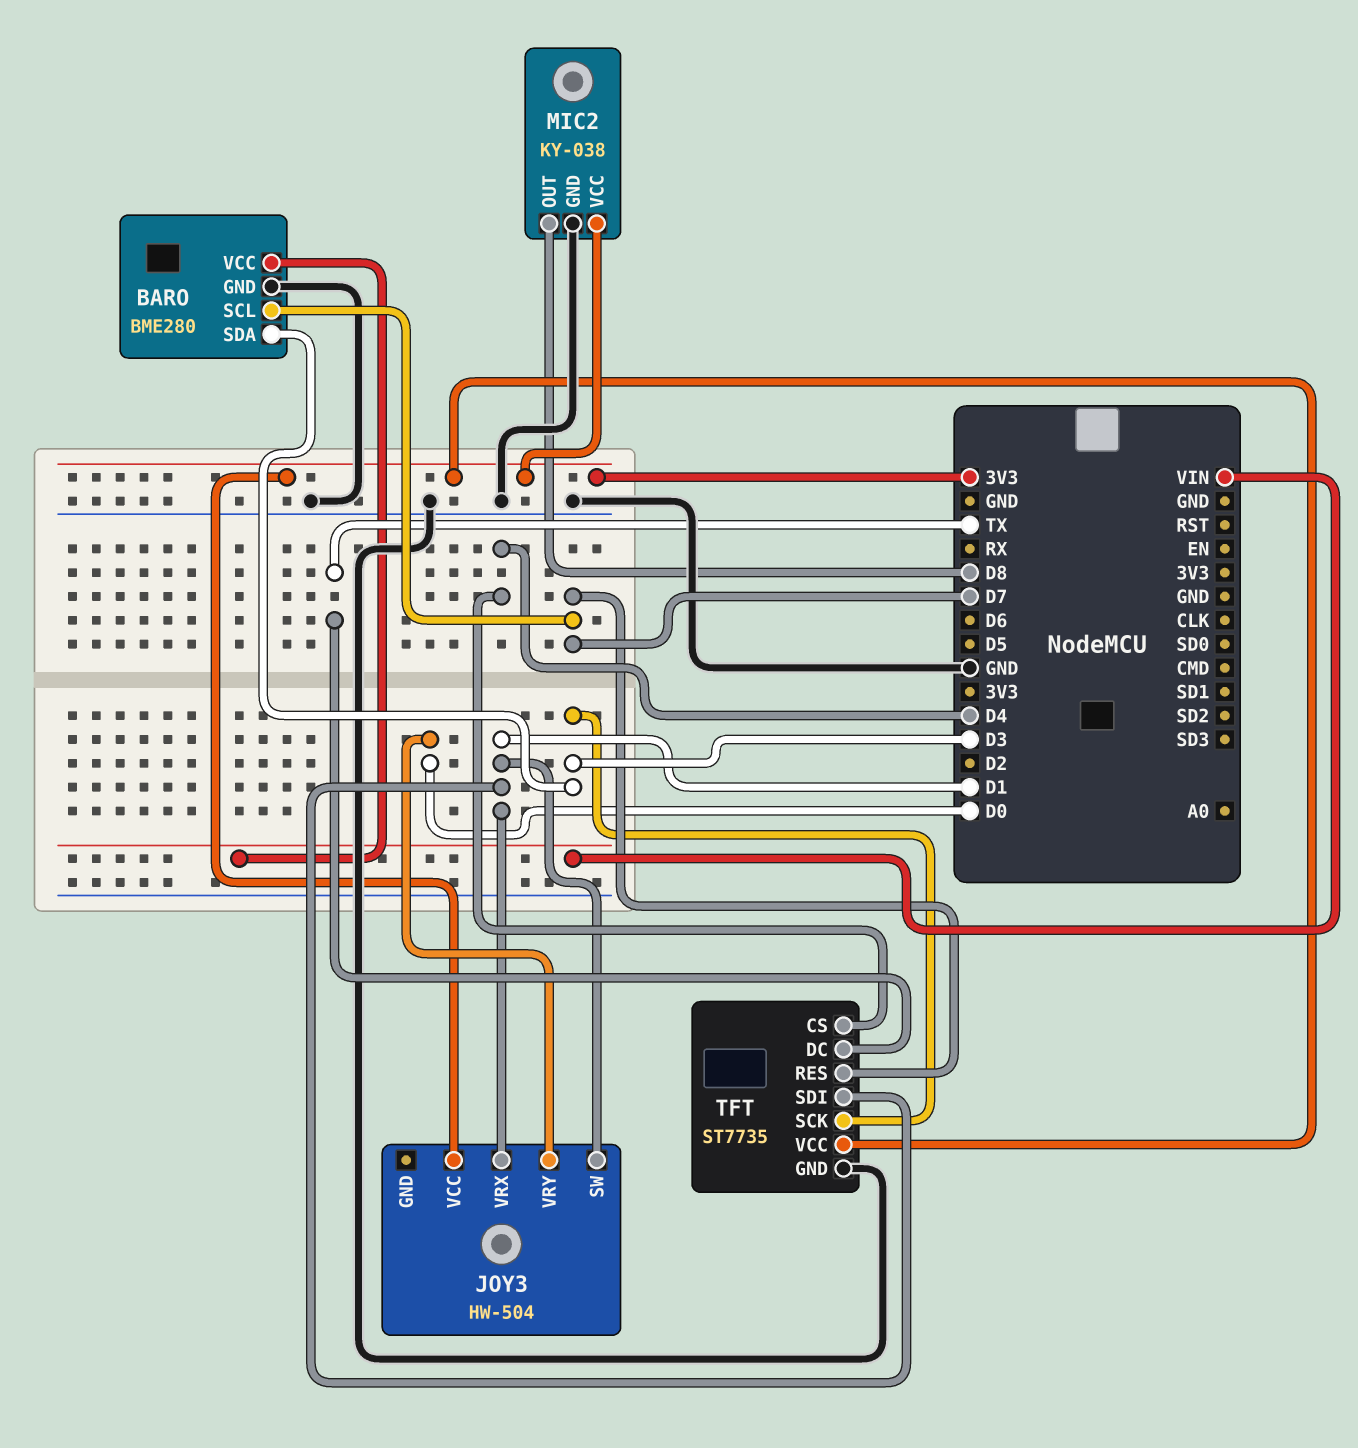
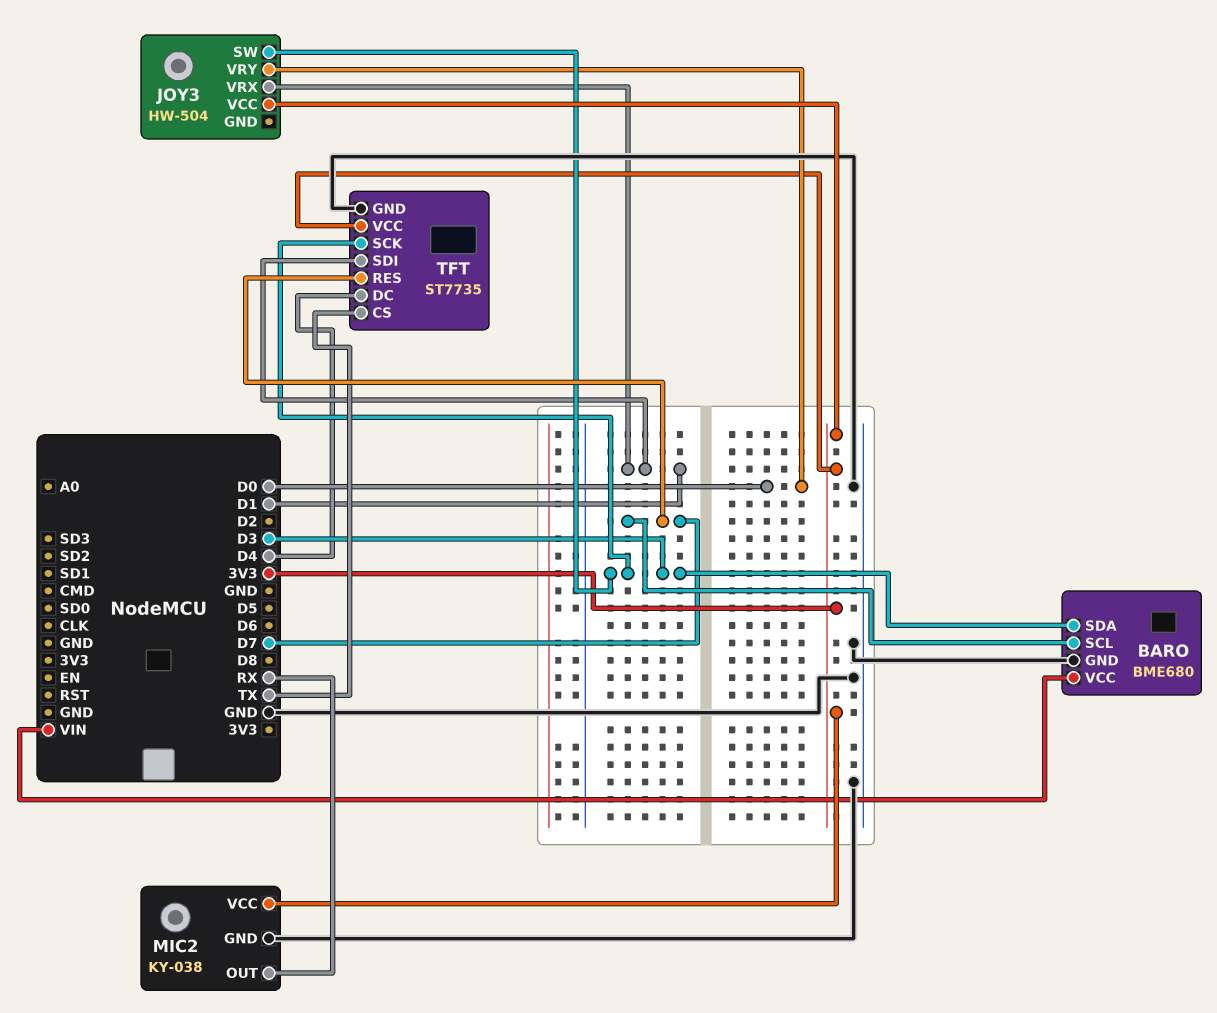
BARO: BME280 -> BME680
JOY3 pin SW: D1 -> D3
MIC2 pin OUT: D8 -> RX
TFT pin CS: D4 -> TX
TFT pin DC: TX -> D4

